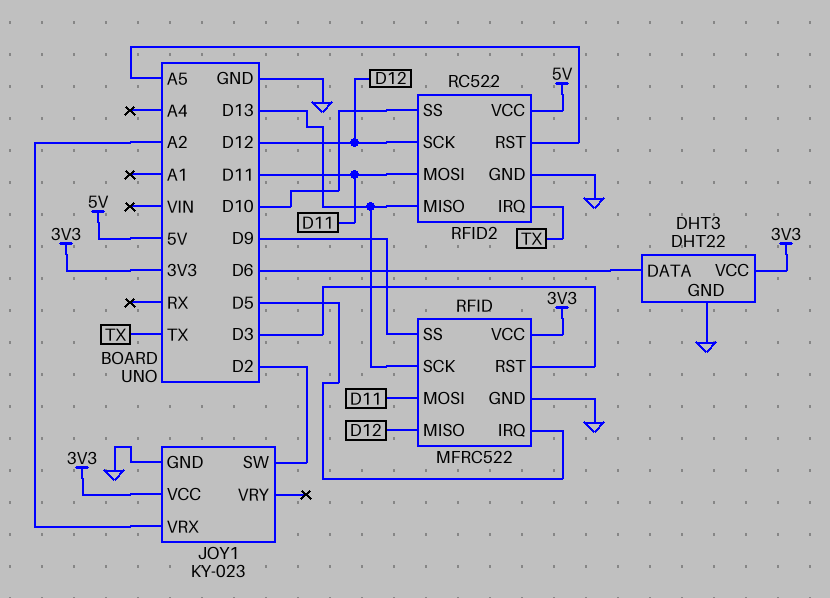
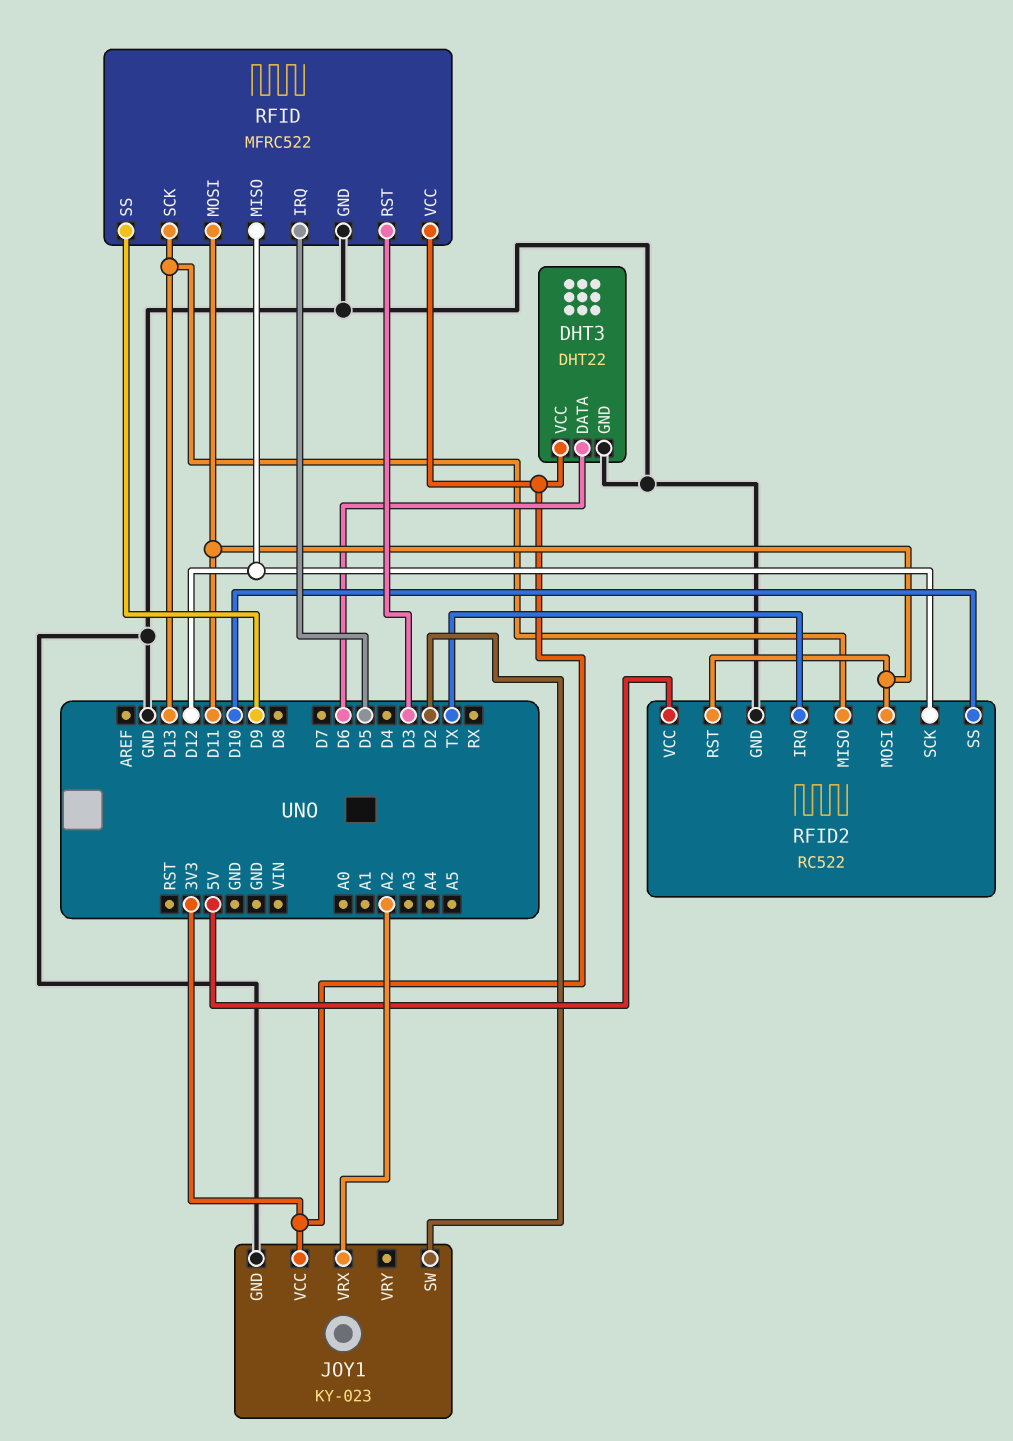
RFID2 pin RST: A5 -> D11

